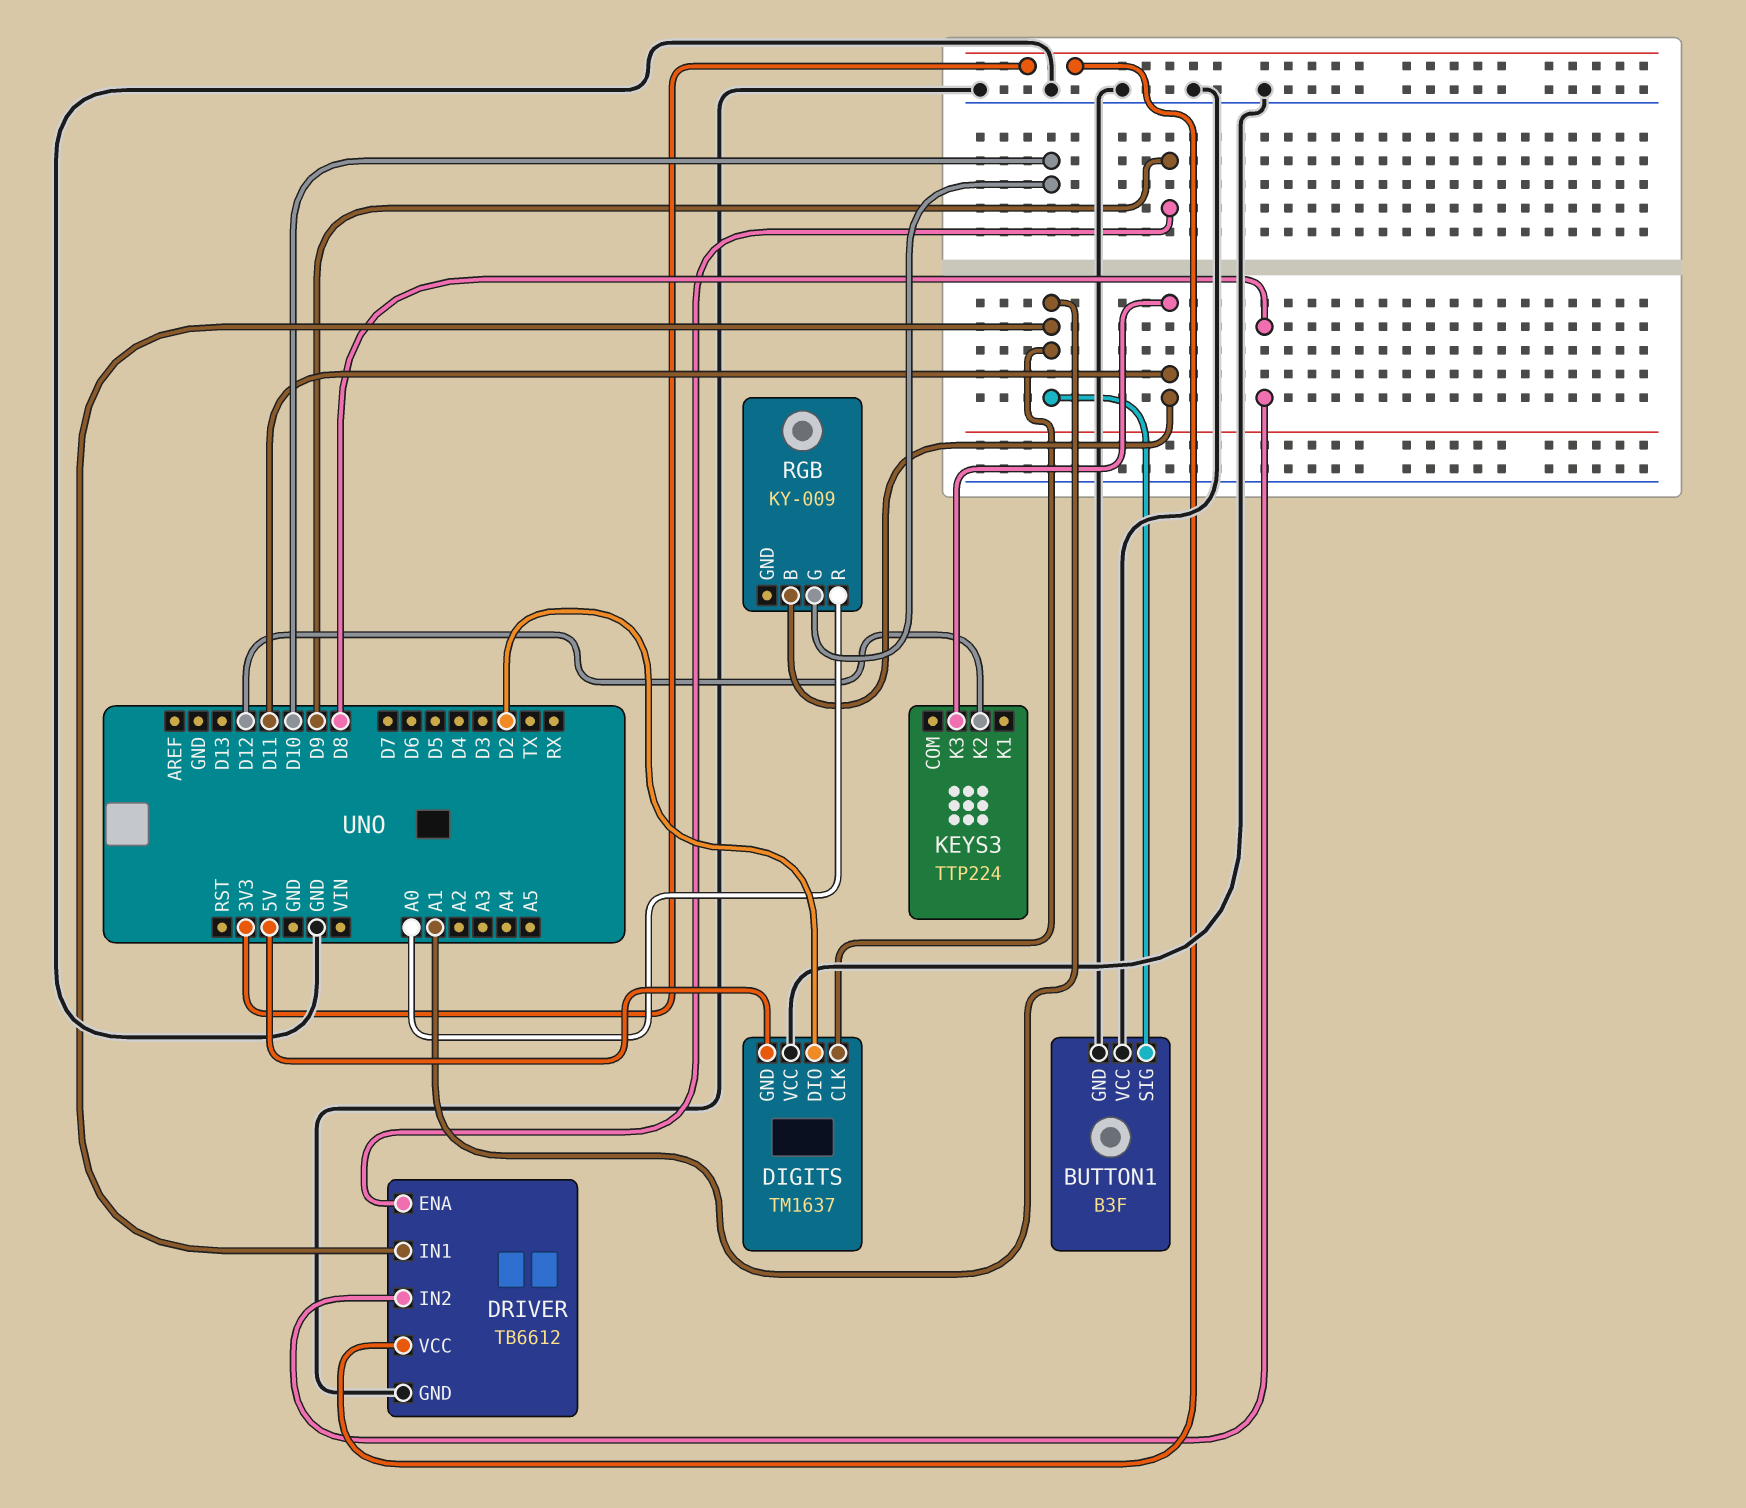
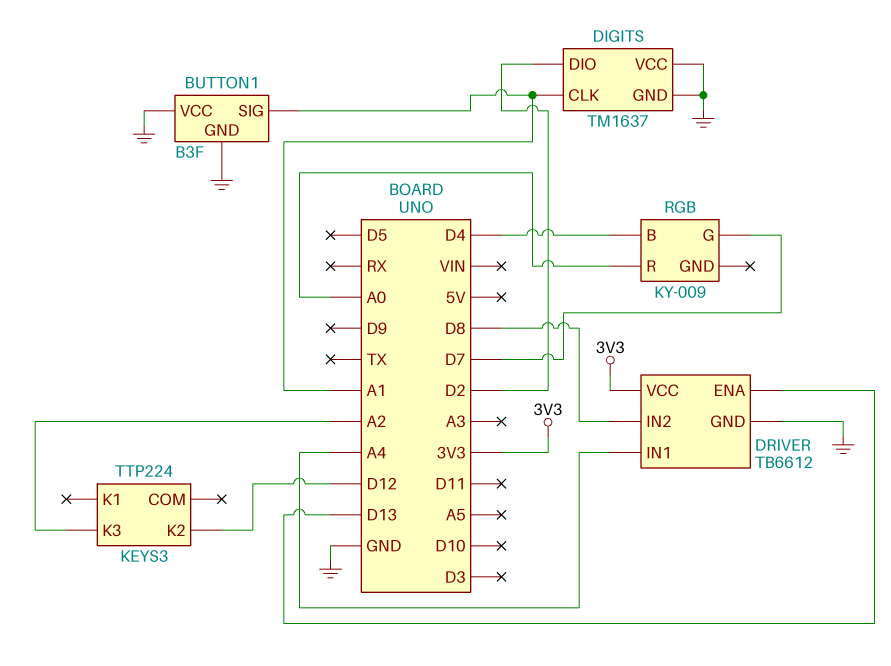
DIGITS pin GND: 5V -> GND
DRIVER pin ENA: D9 -> D13
DRIVER pin IN1: A1 -> A4
KEYS3 pin K3: D11 -> A2
RGB pin B: D11 -> D4
RGB pin G: D10 -> D7

